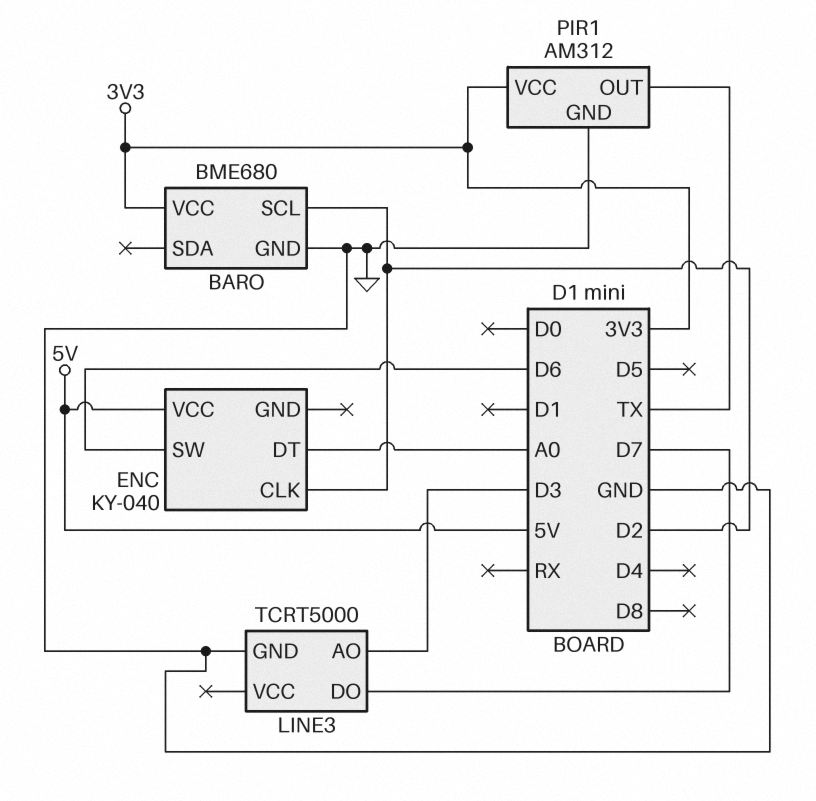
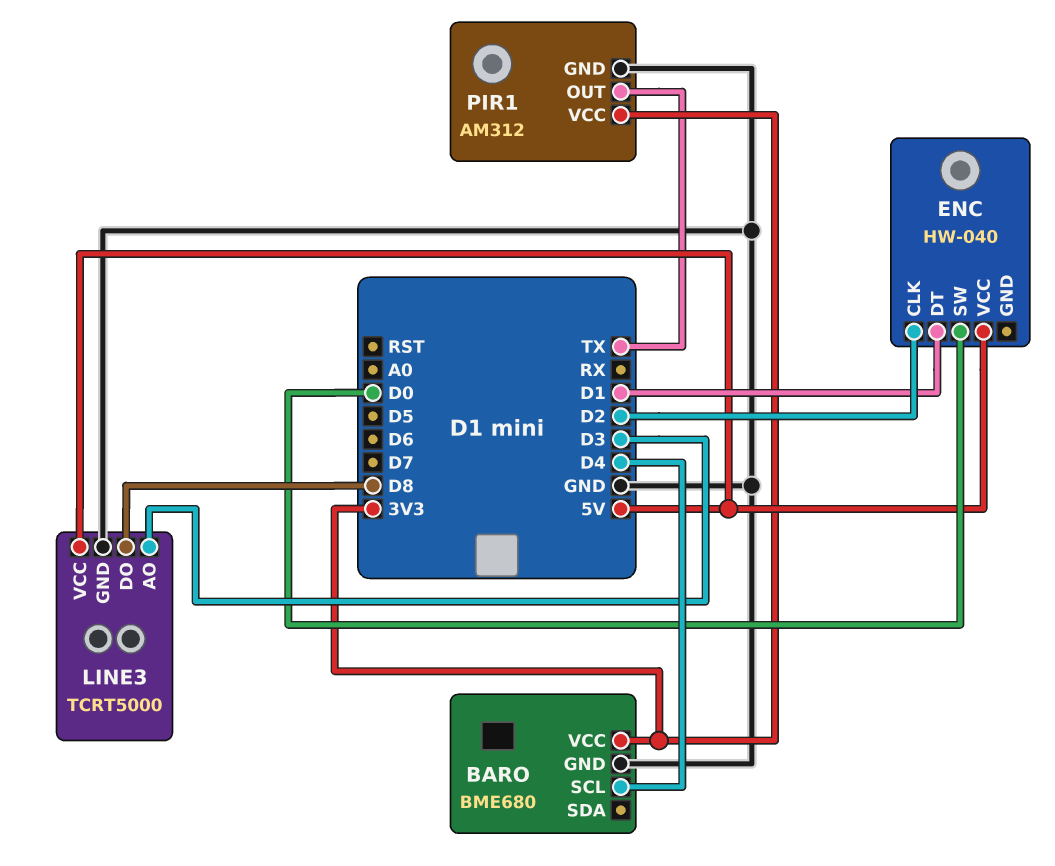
BARO pin SCL: D2 -> D4
ENC: KY-040 -> HW-040
ENC pin DT: A0 -> D1
ENC pin SW: D6 -> D0
LINE3 pin DO: D7 -> D8
LINE3 pin VCC: none -> 5V

